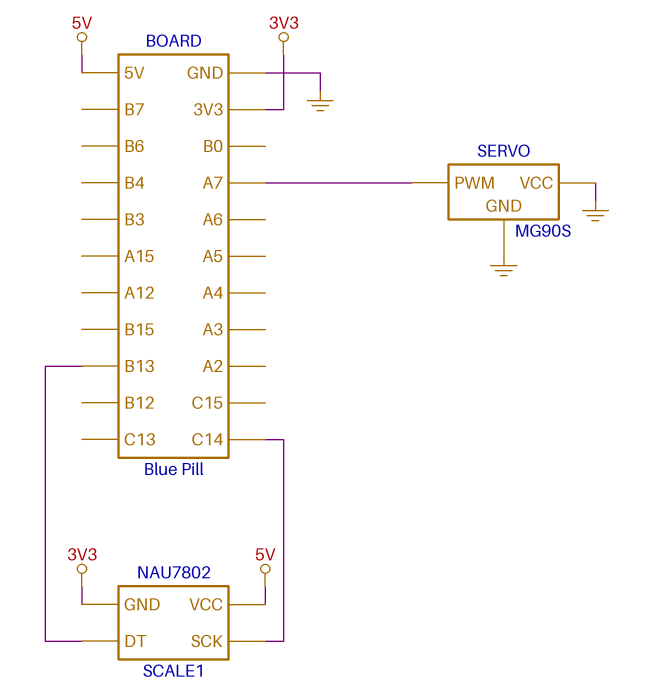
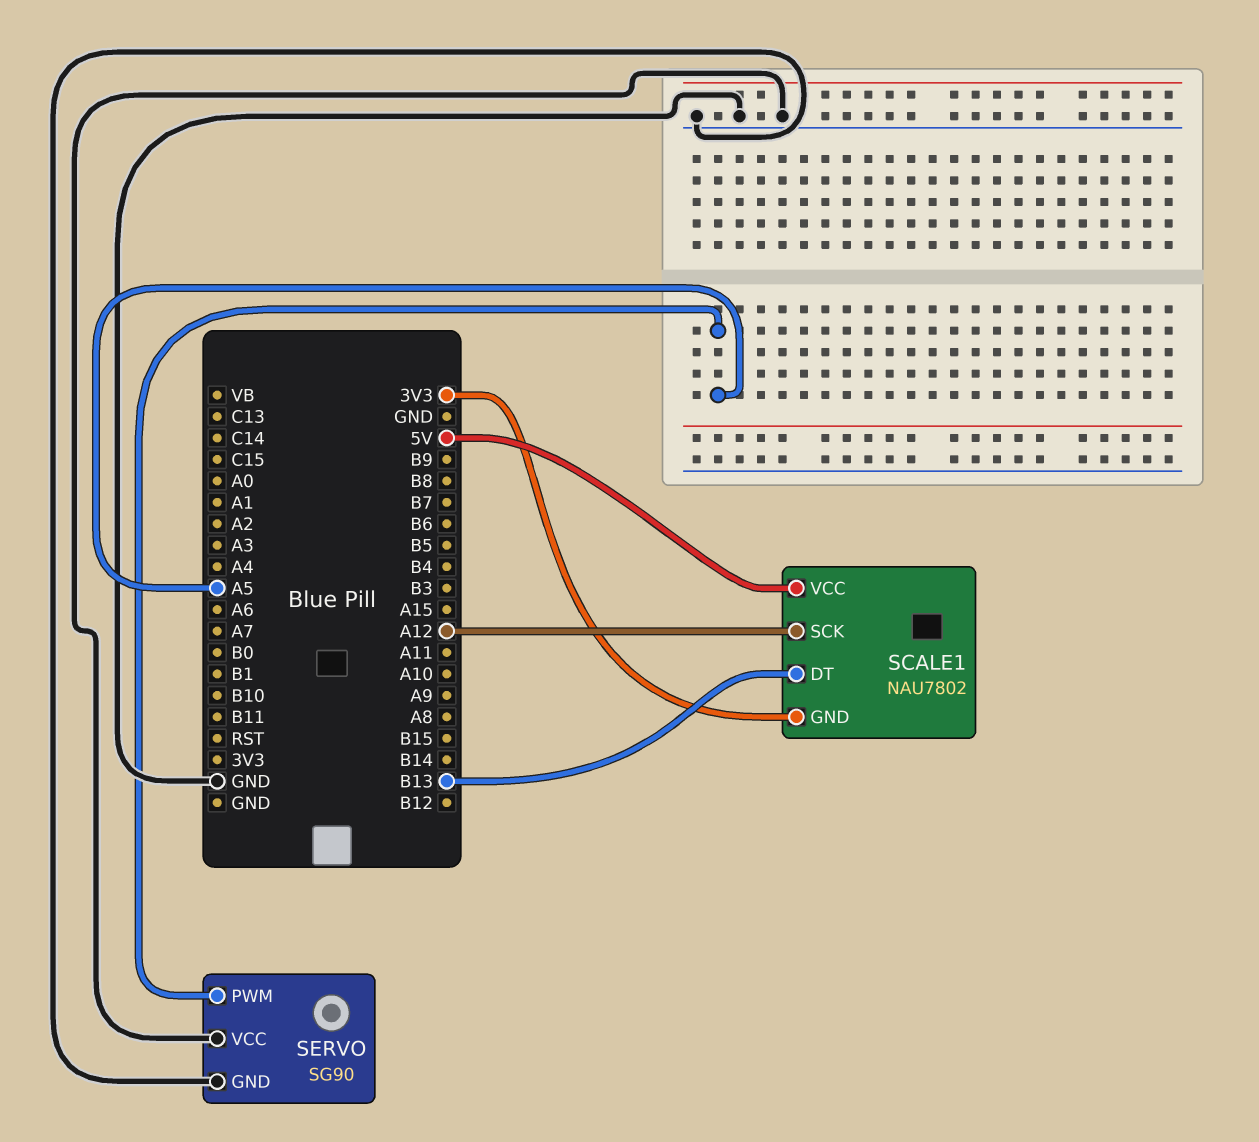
SCALE1 pin SCK: C14 -> A12
SERVO: MG90S -> SG90
SERVO pin PWM: A7 -> A5

